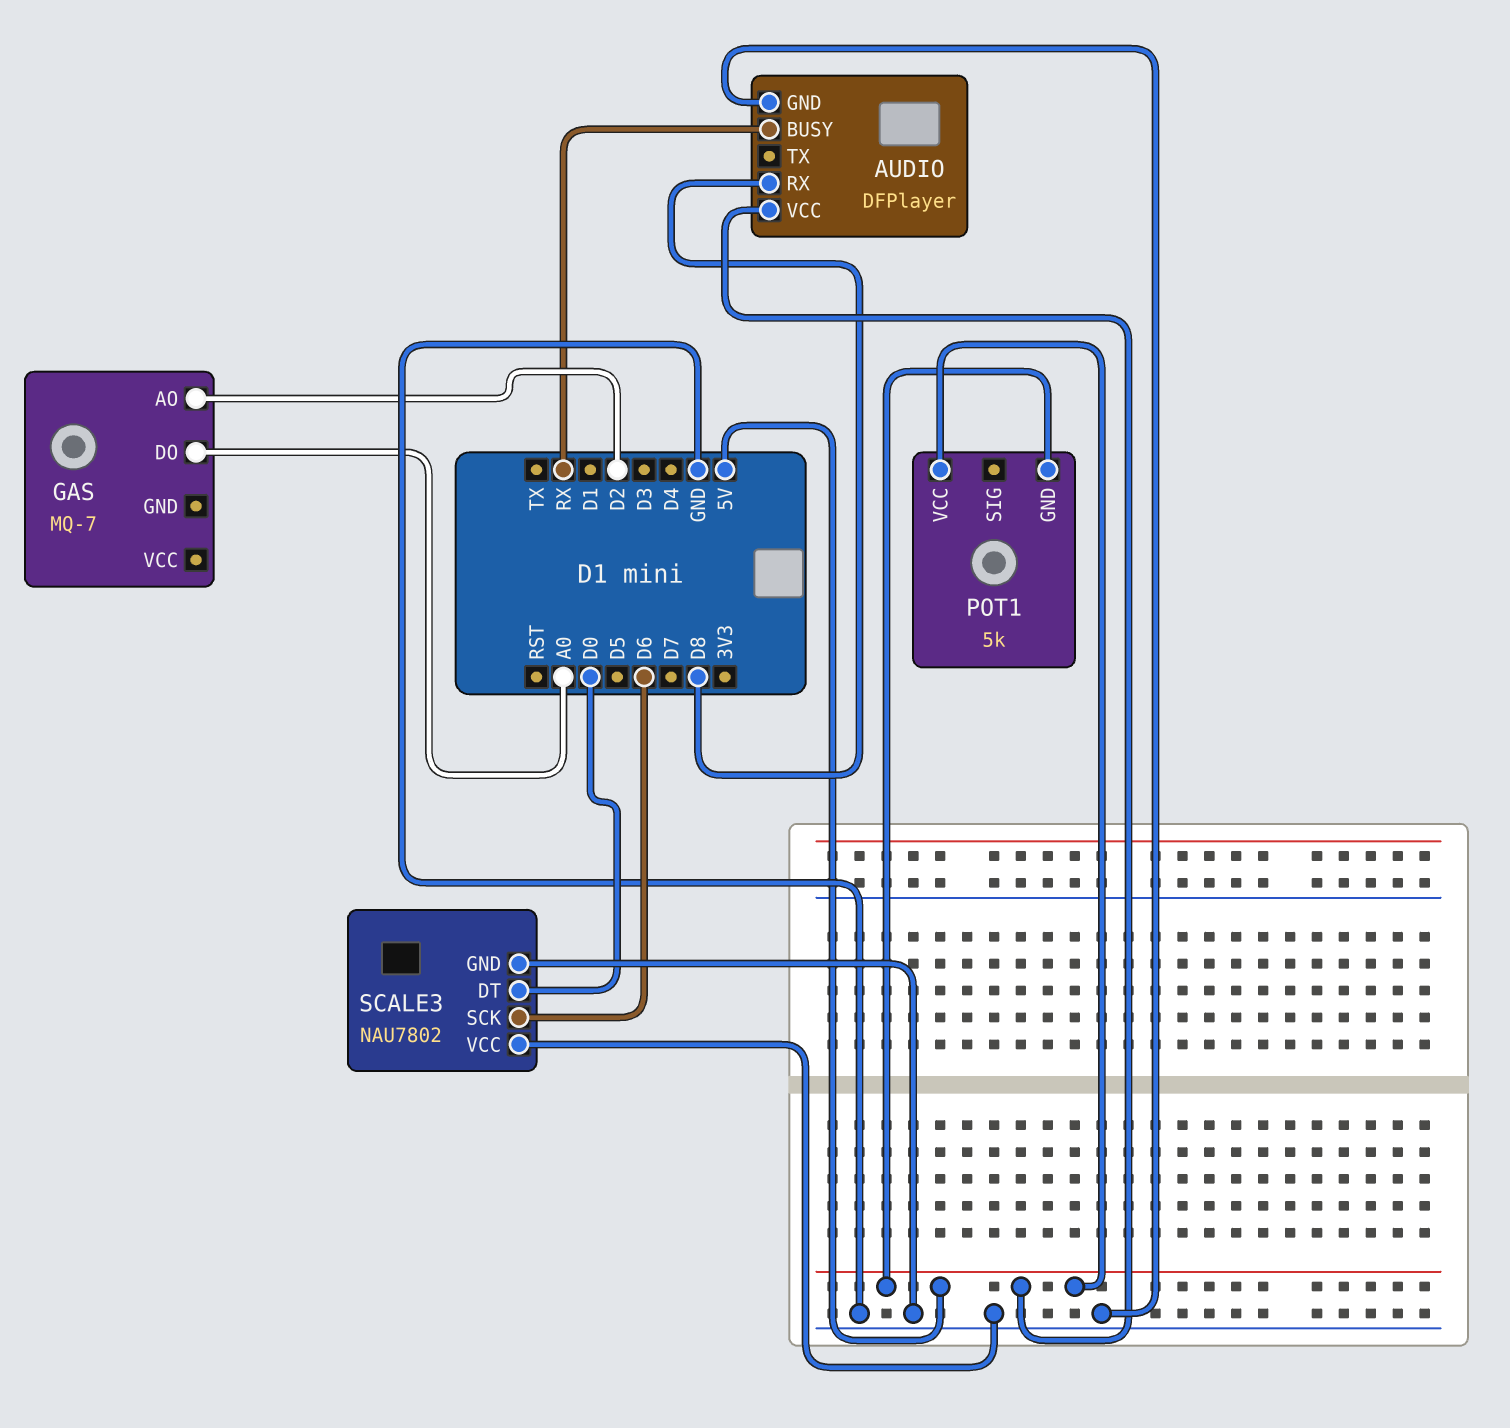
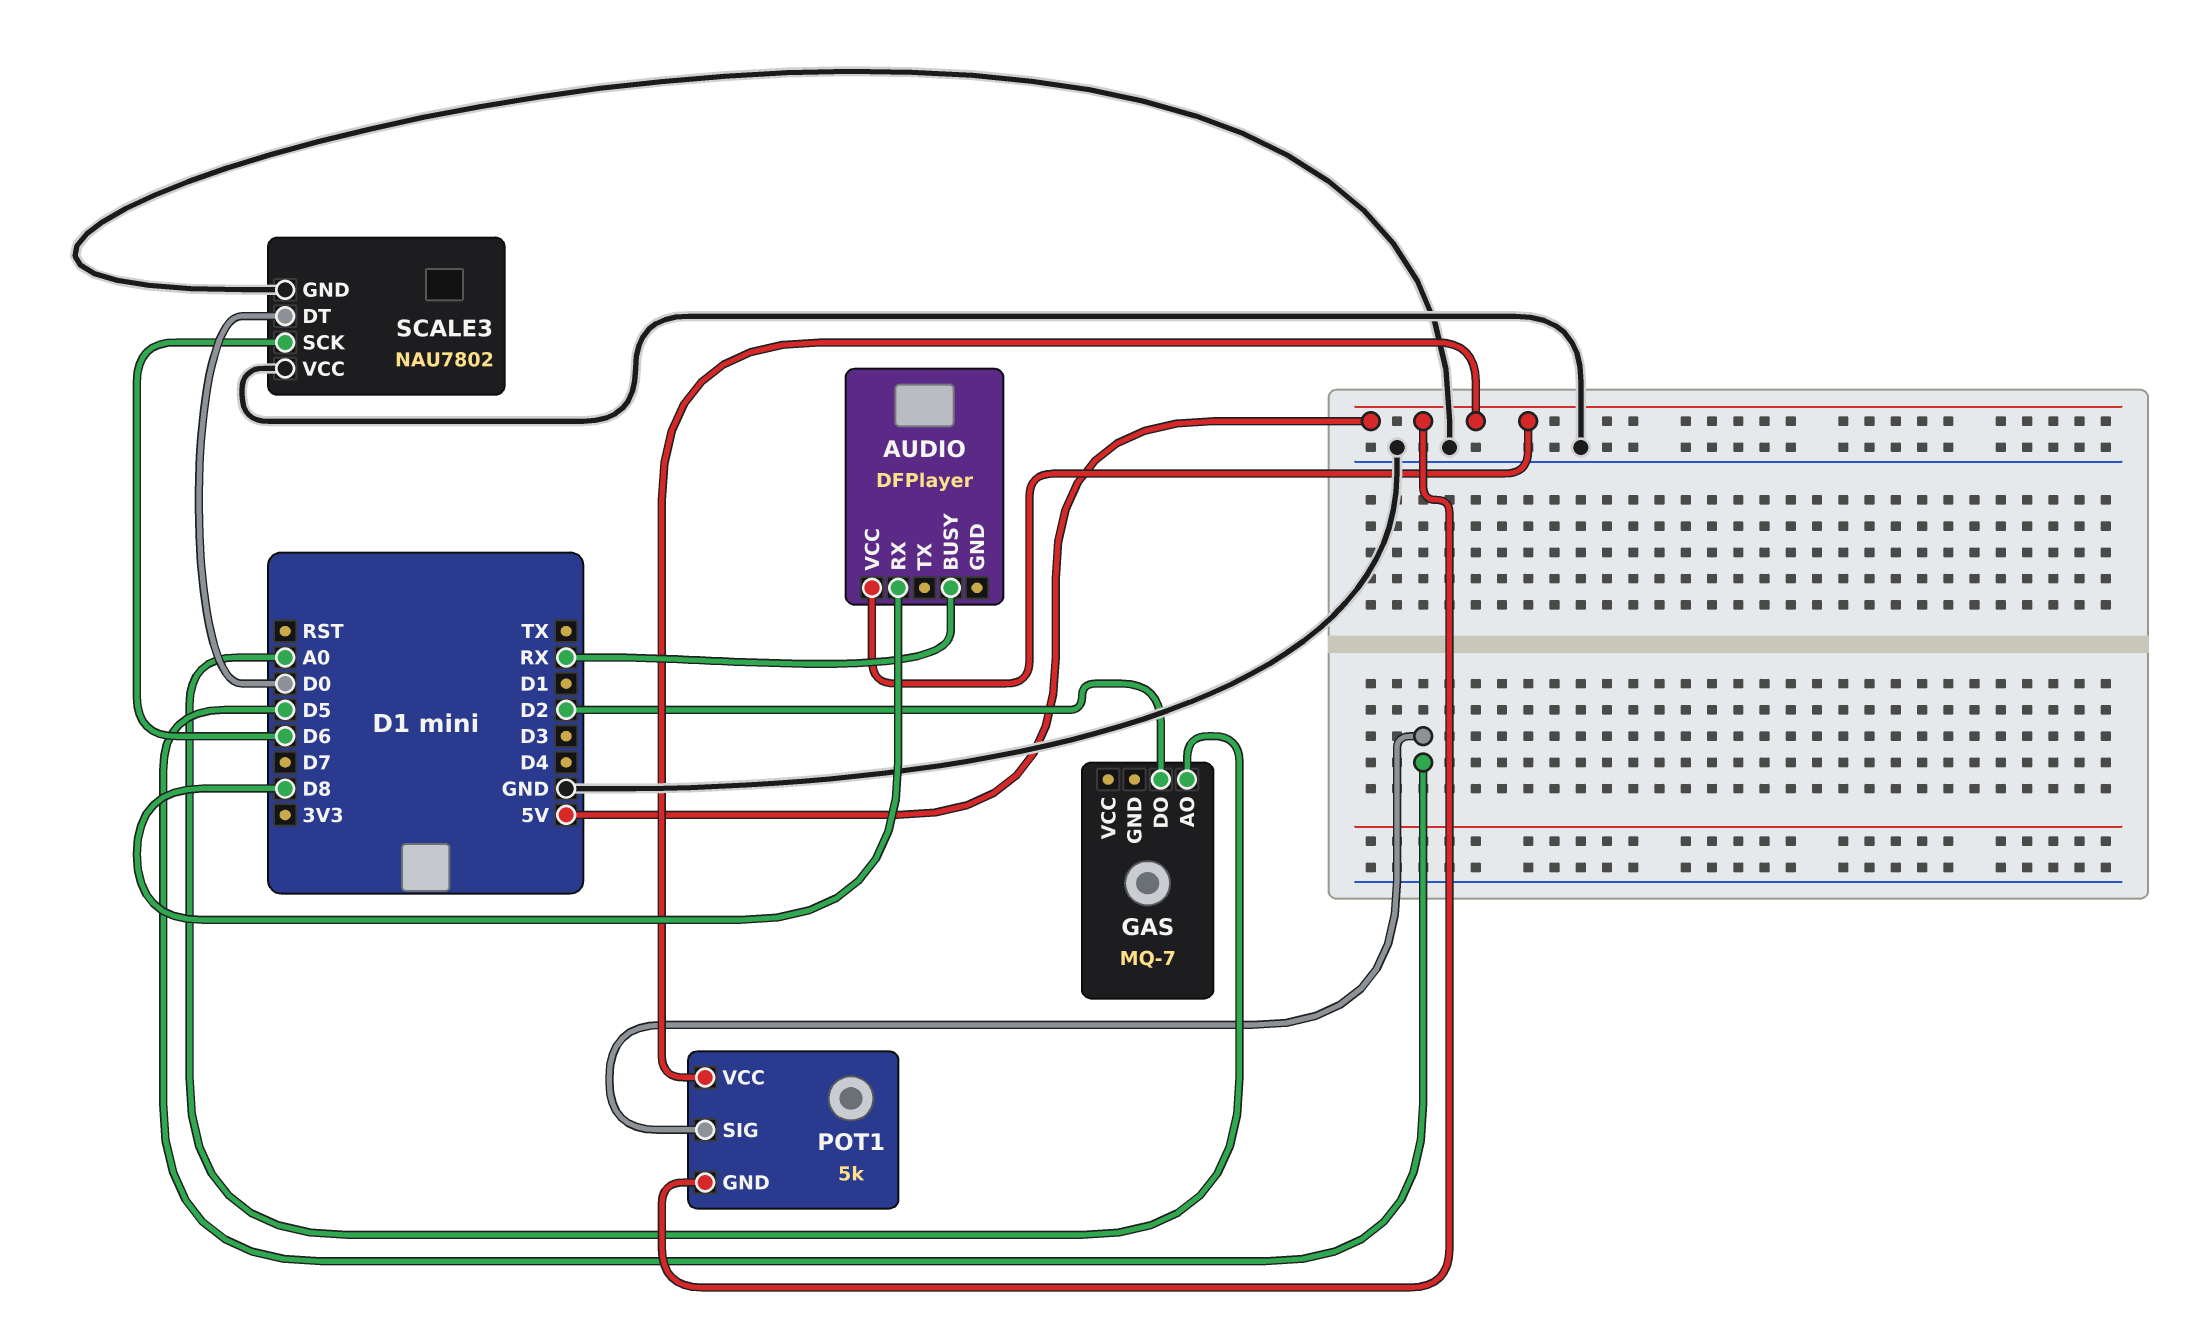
AUDIO pin GND: GND -> none
GAS pin AO: D2 -> A0
GAS pin DO: A0 -> D2
POT1 pin SIG: none -> D5

